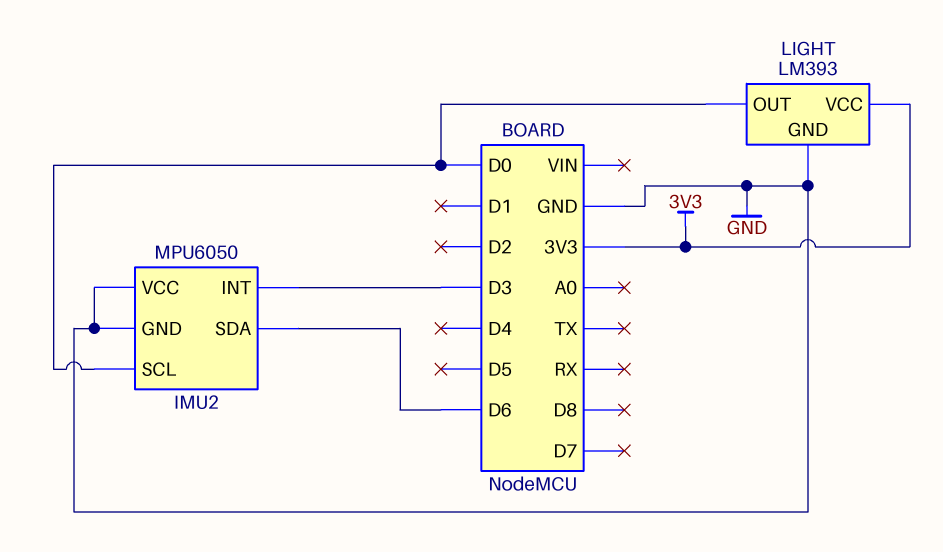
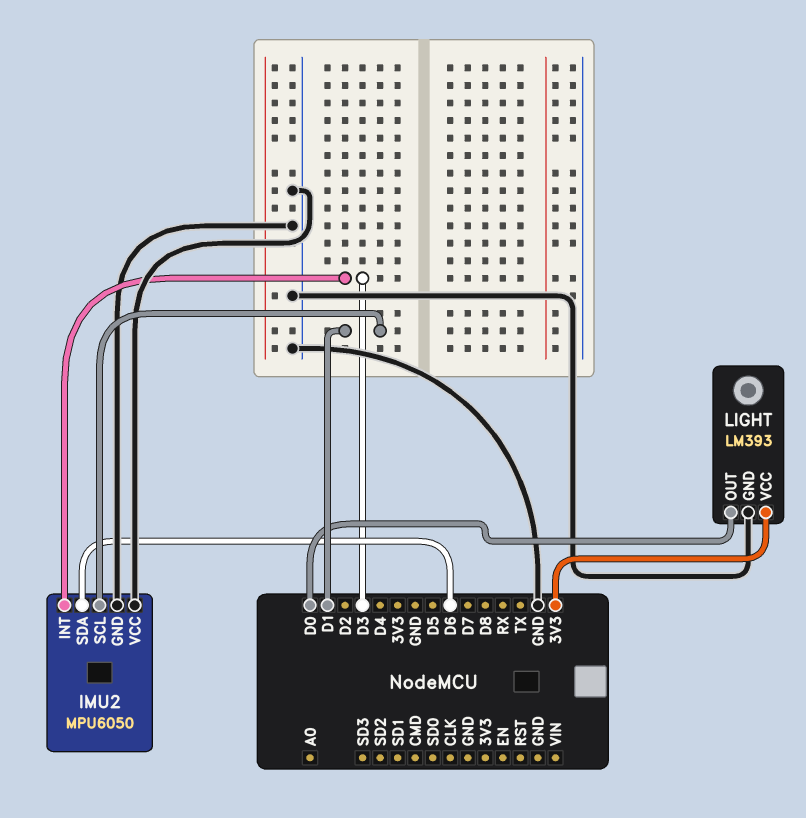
IMU2 pin SCL: D0 -> D1

